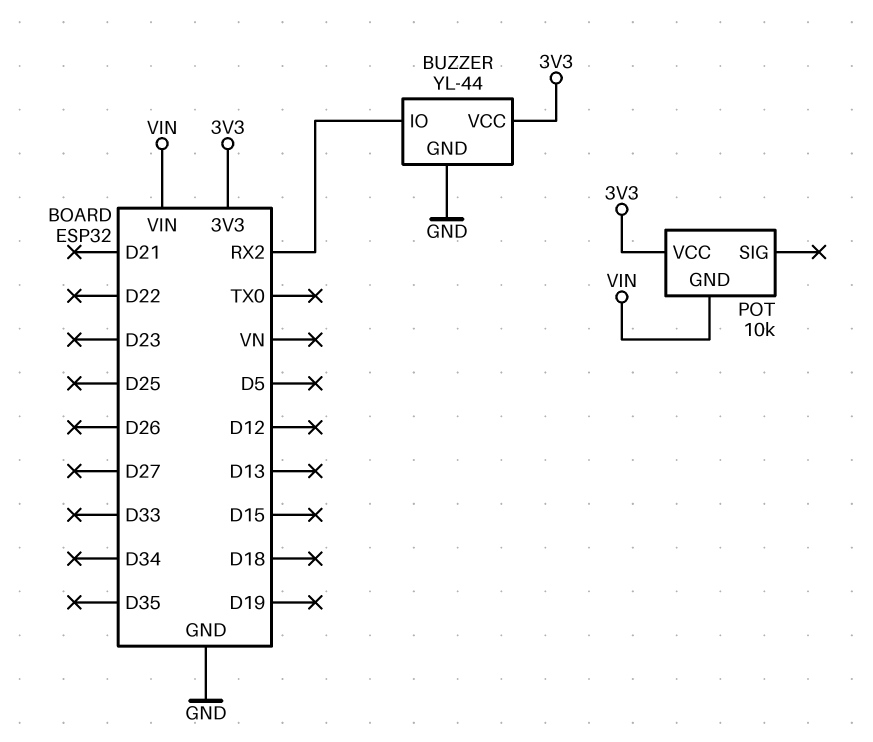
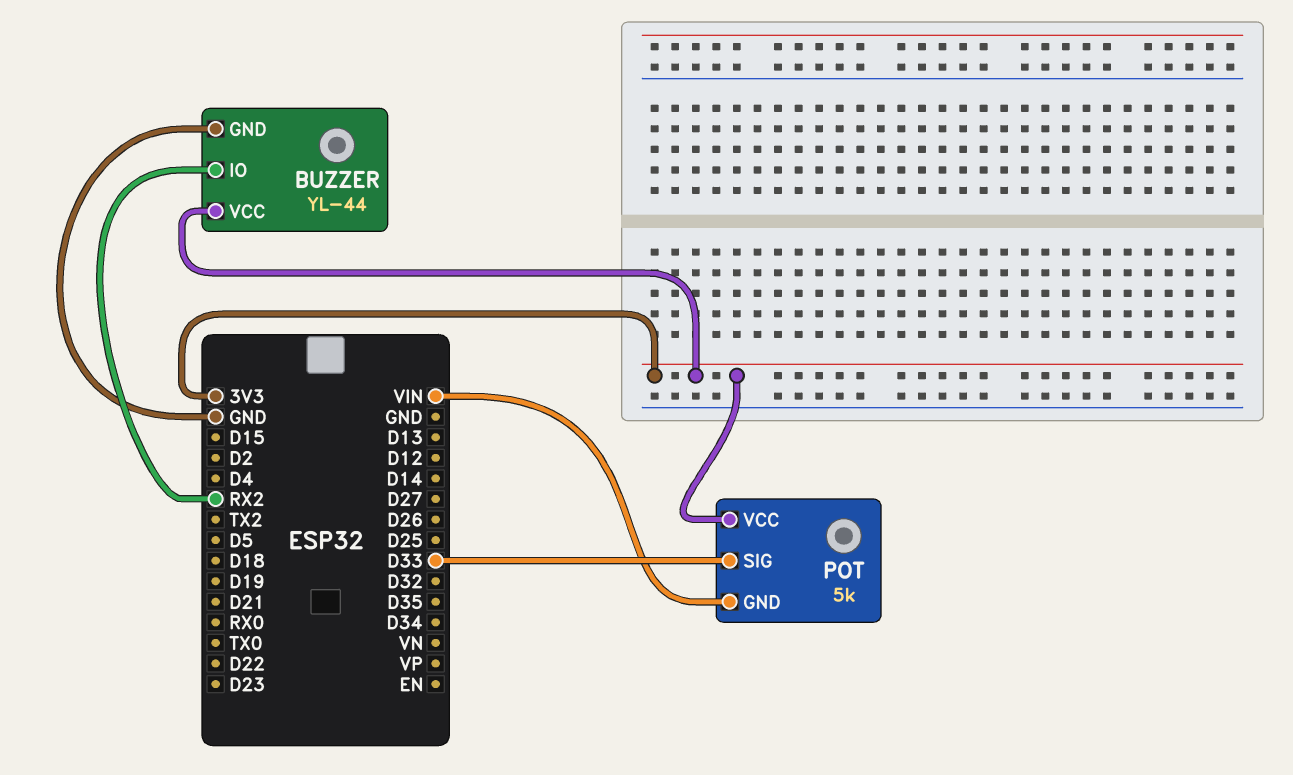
POT: 10k -> 5k
POT pin SIG: none -> D33

